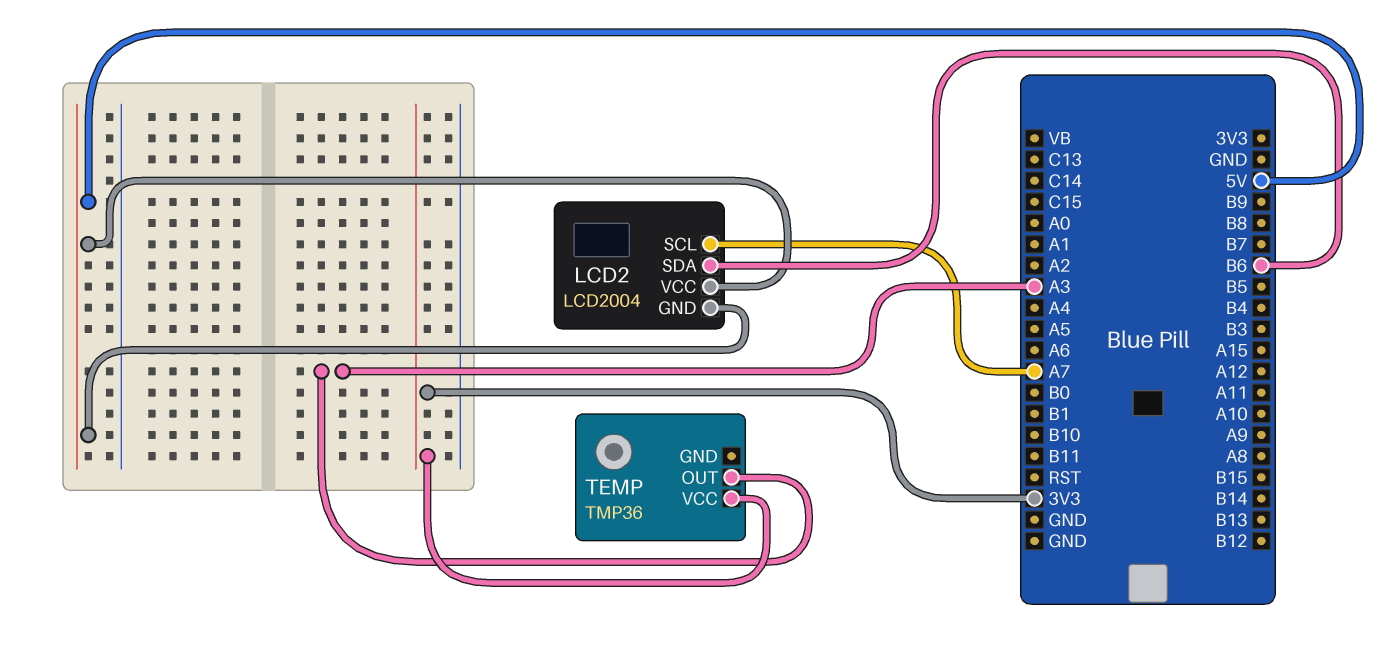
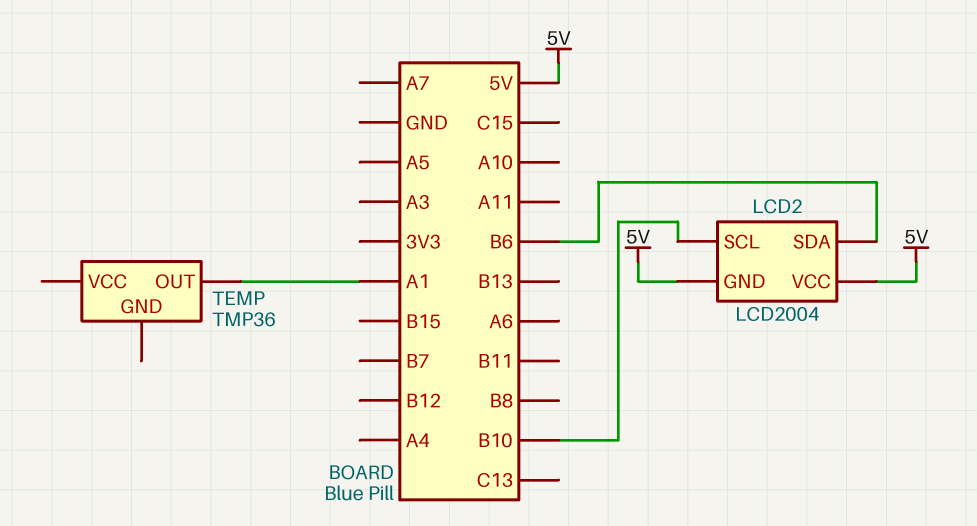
LCD2 pin SCL: A7 -> B10
TEMP pin OUT: A3 -> A1
TEMP pin VCC: 3V3 -> none

